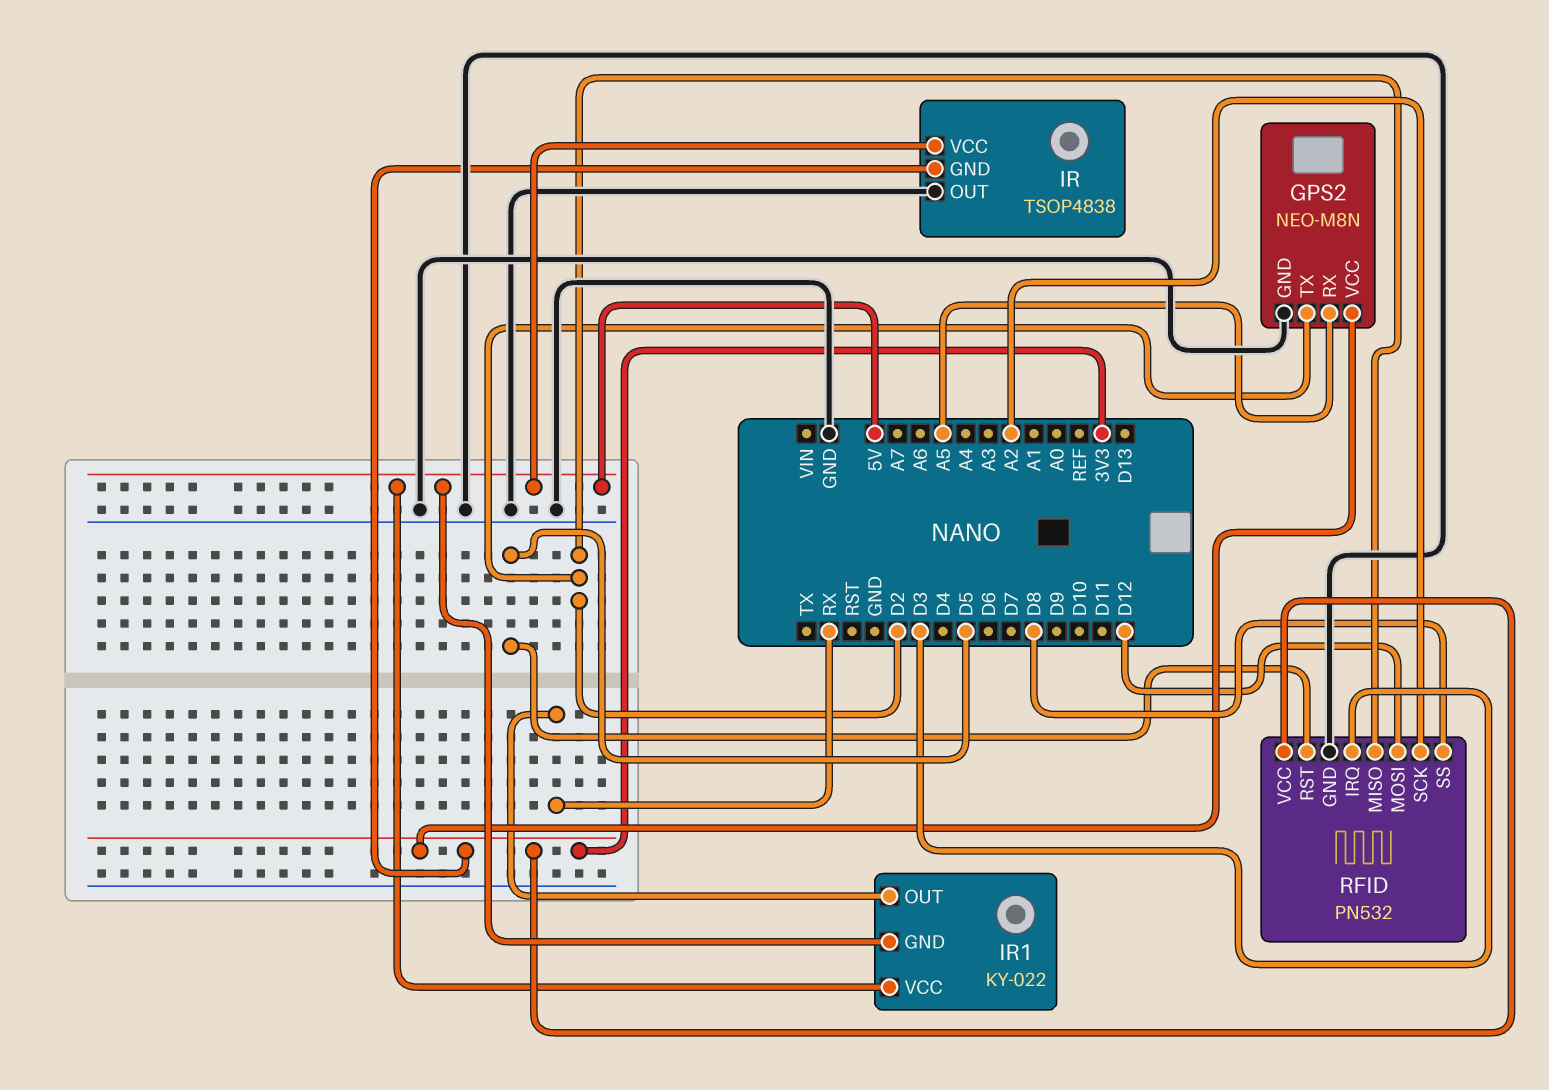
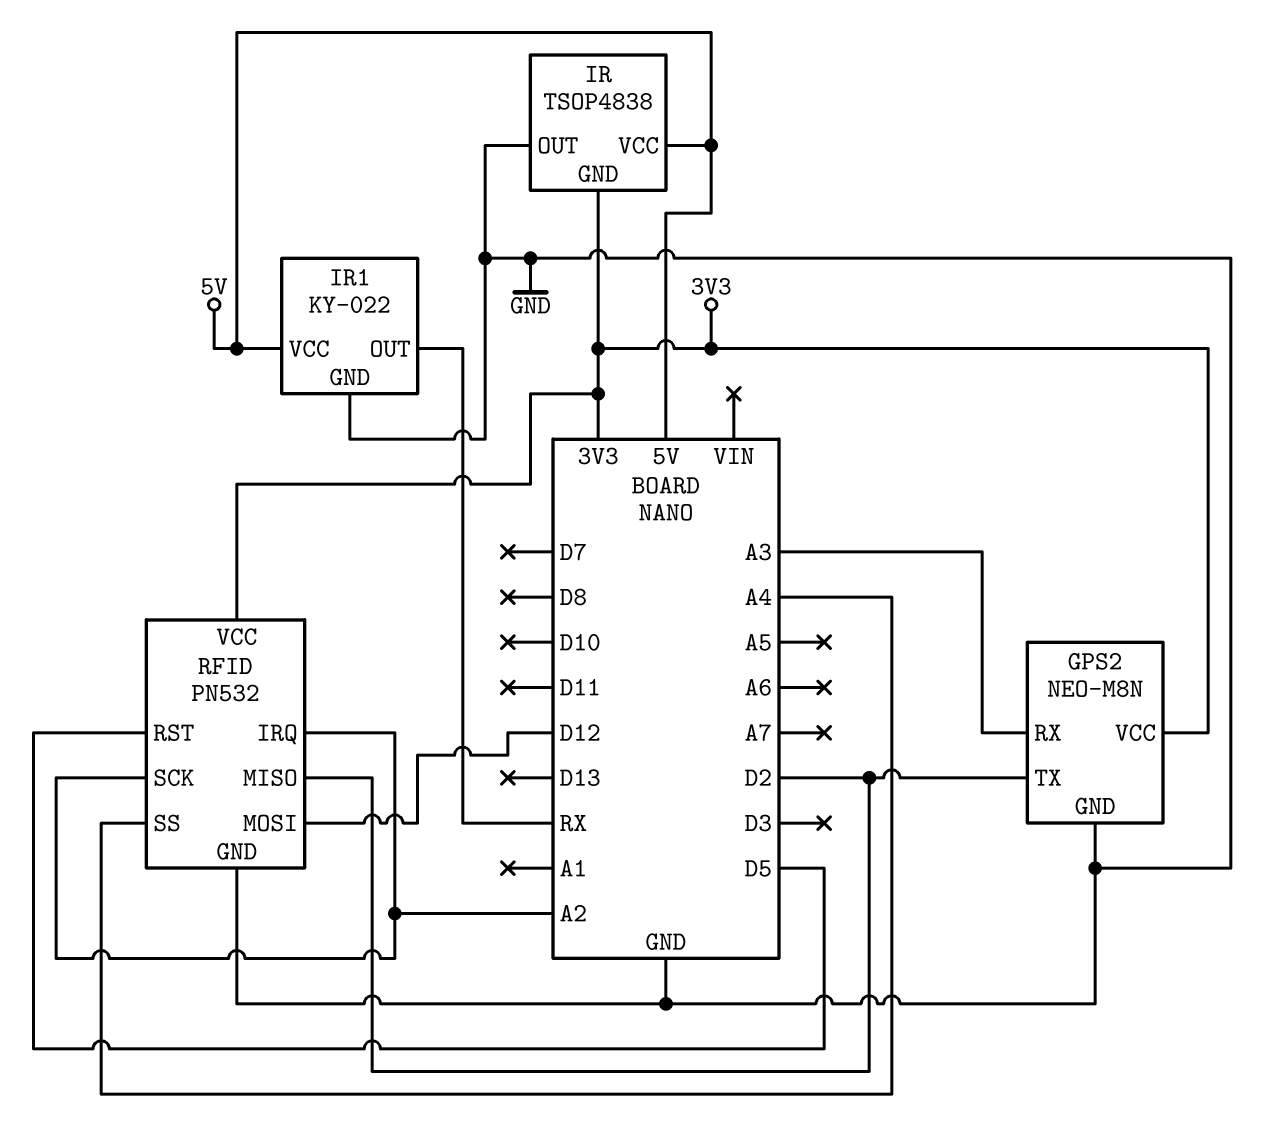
GPS2 pin RX: A5 -> A3
IR1 pin GND: 5V -> GND
RFID pin IRQ: D3 -> A2
RFID pin SS: D8 -> A4

